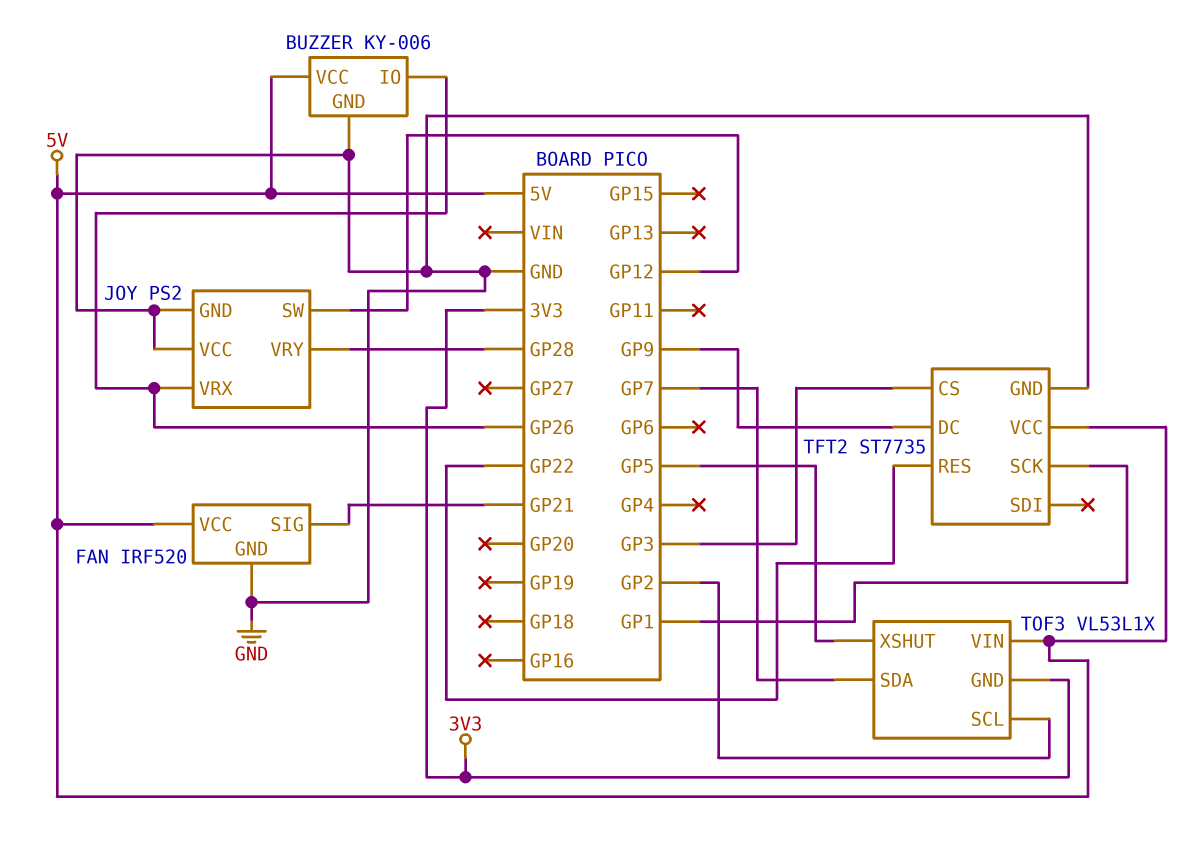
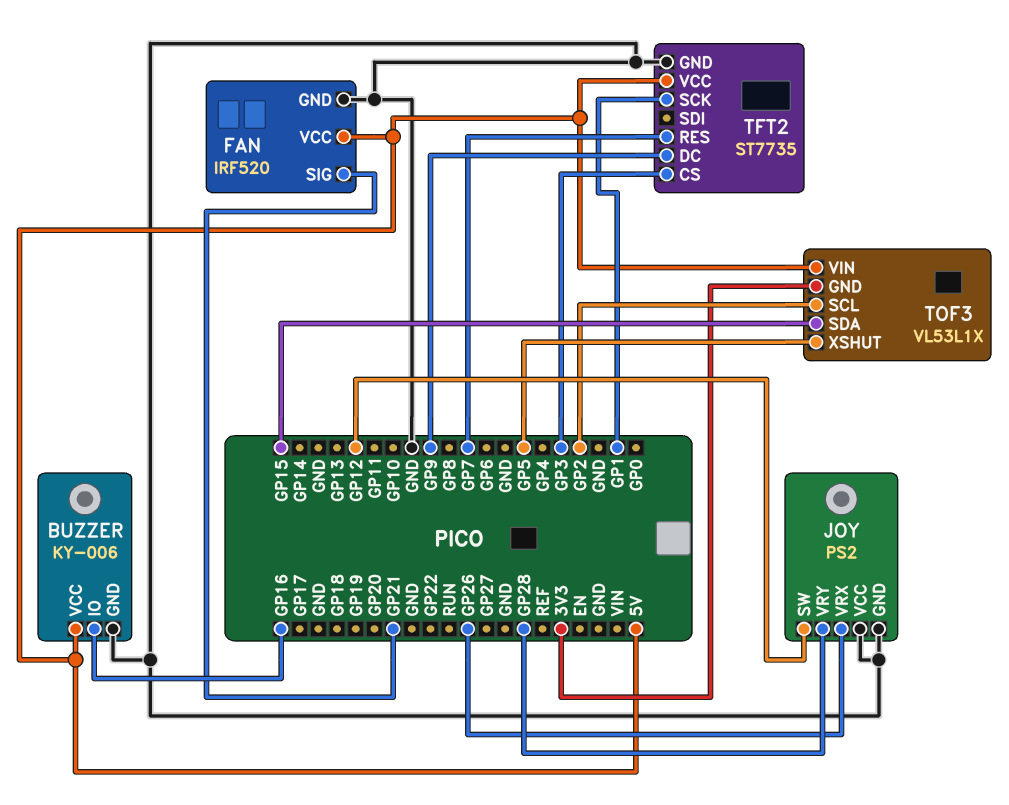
BUZZER pin IO: GP26 -> GP16
TFT2 pin RES: GP22 -> GP7
TOF3 pin SDA: GP7 -> GP15

